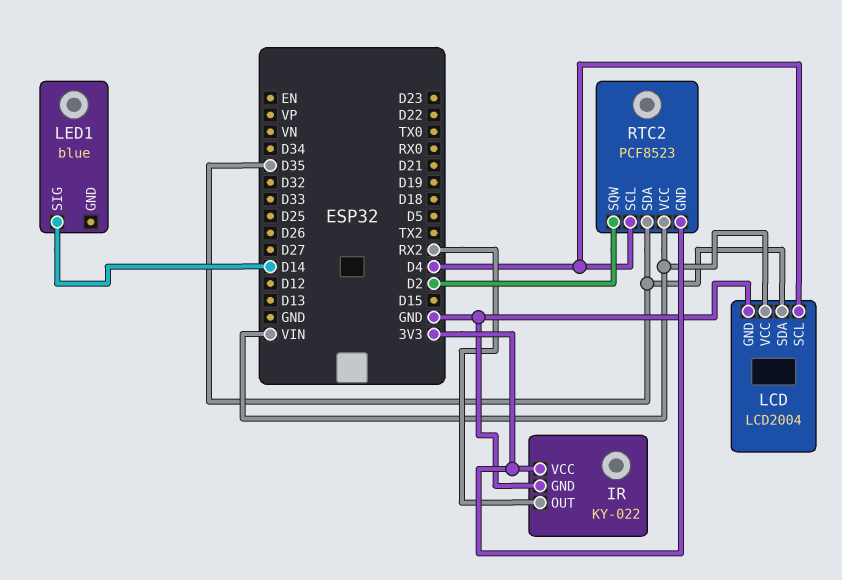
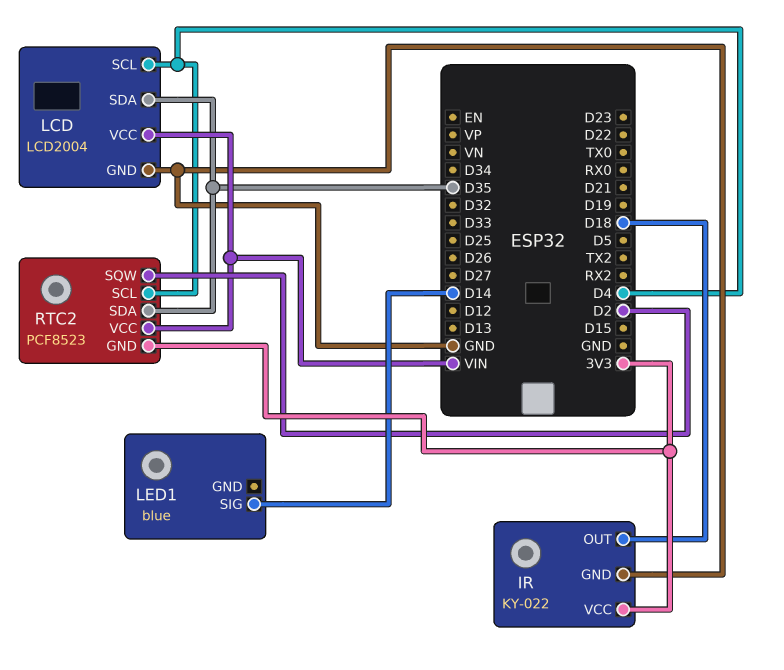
IR pin OUT: RX2 -> D18

